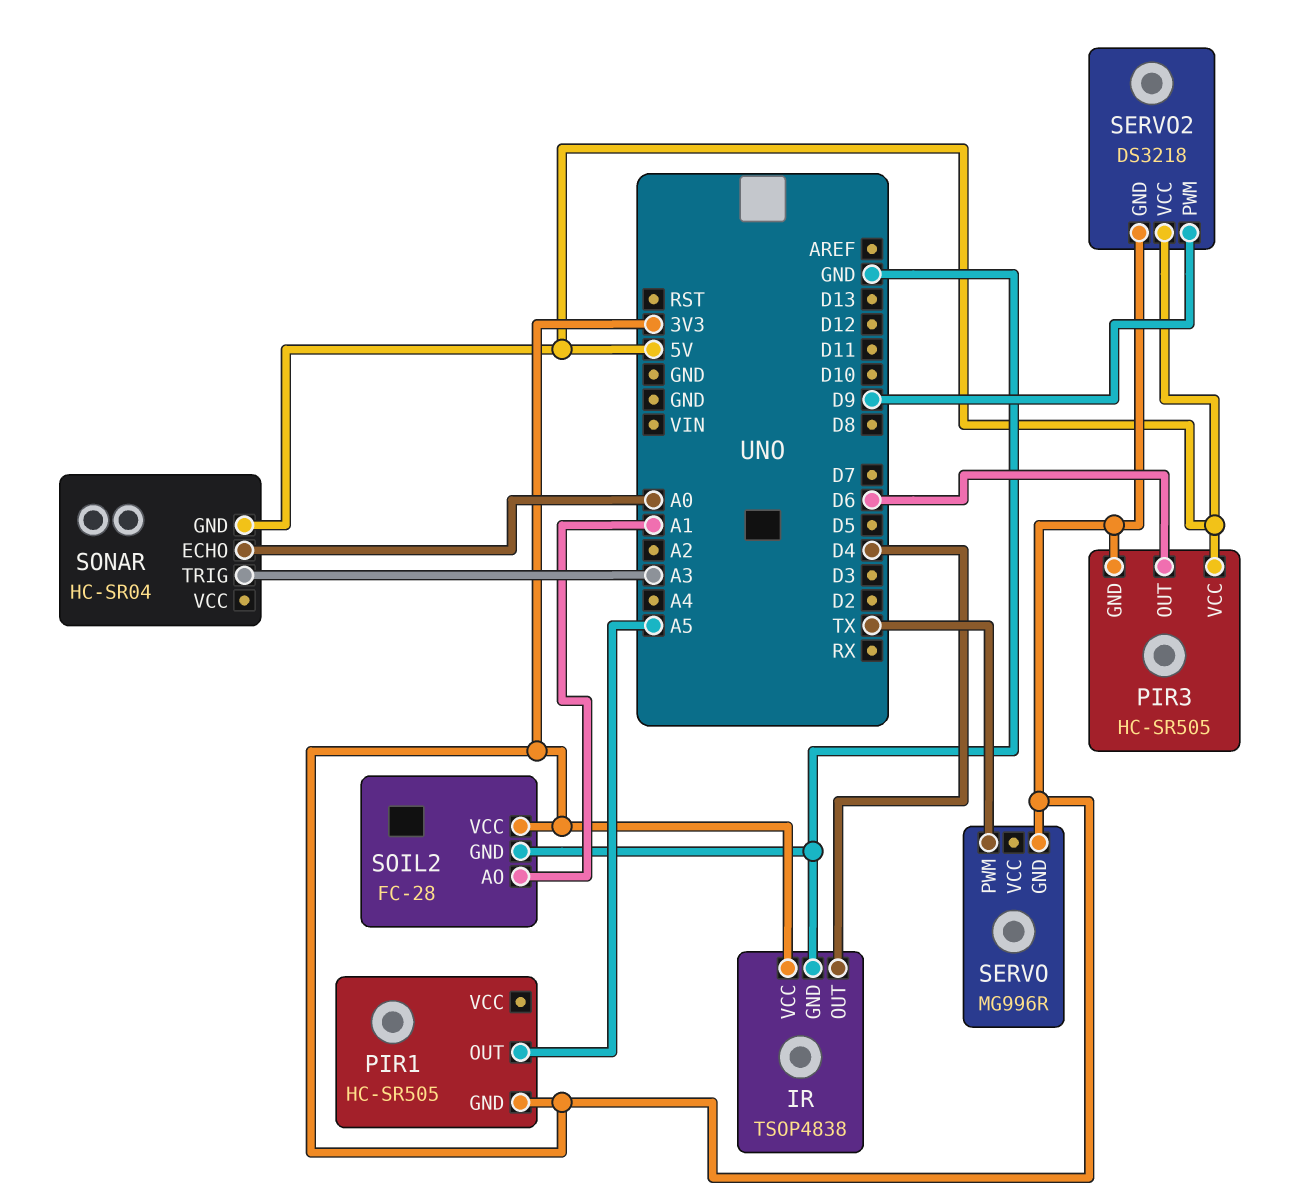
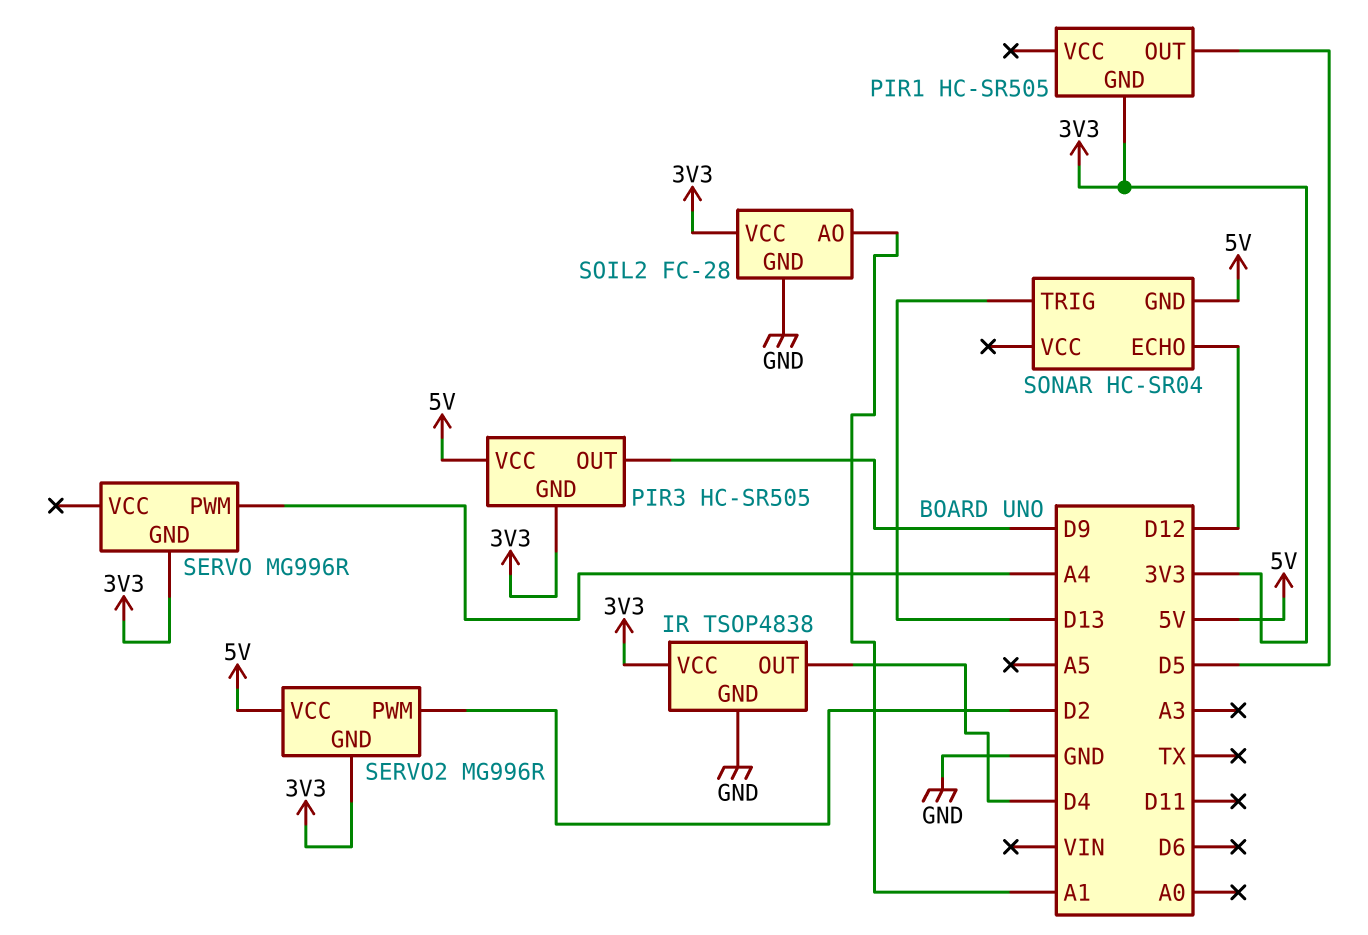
PIR1 pin OUT: A5 -> D5
PIR3 pin OUT: D6 -> D9
SERVO pin PWM: TX -> A4
SERVO2: DS3218 -> MG996R
SERVO2 pin PWM: D9 -> D2
SONAR pin ECHO: A0 -> D12
SONAR pin TRIG: A3 -> D13

